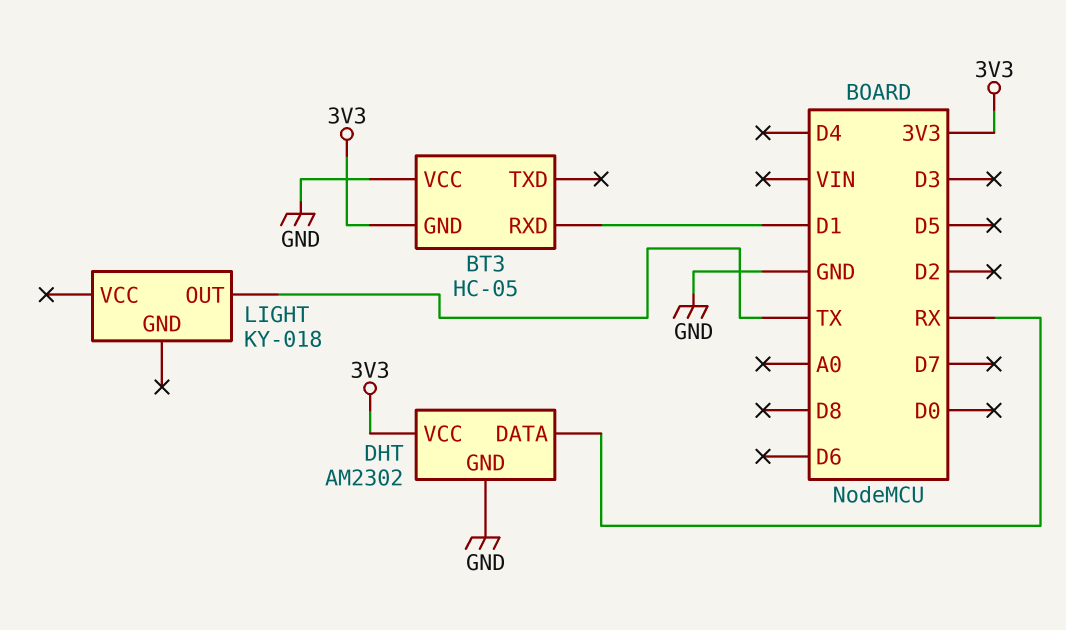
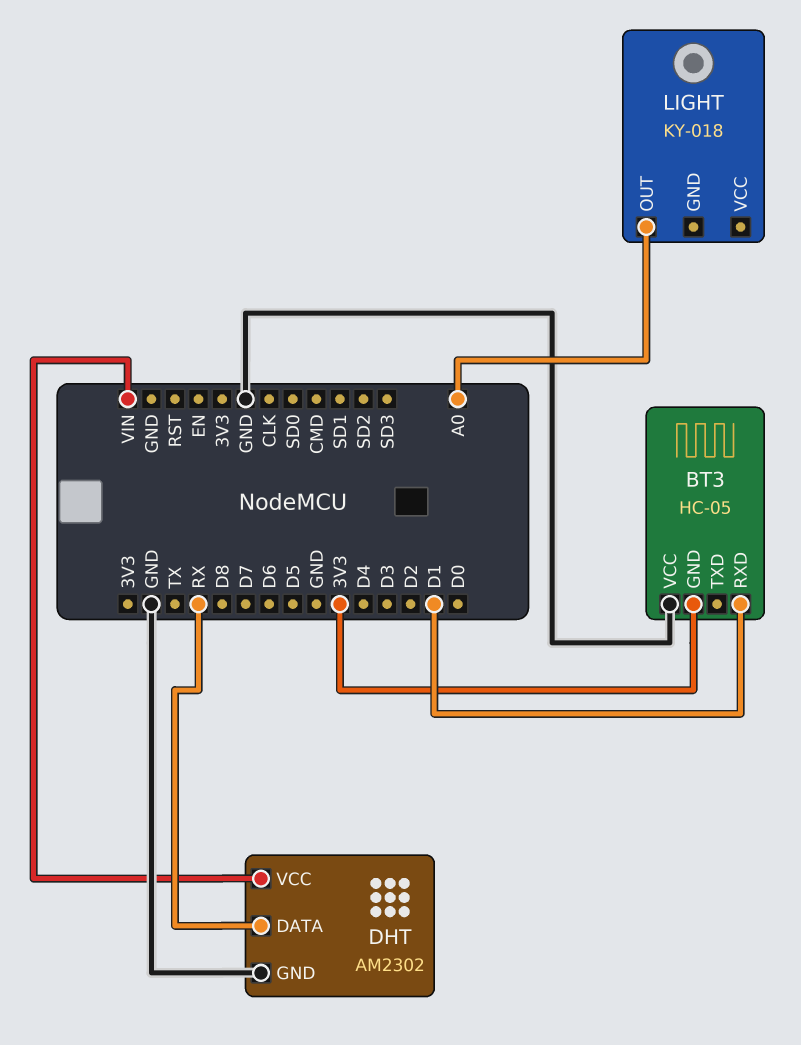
DHT pin VCC: 3V3 -> VIN
LIGHT pin OUT: TX -> A0

